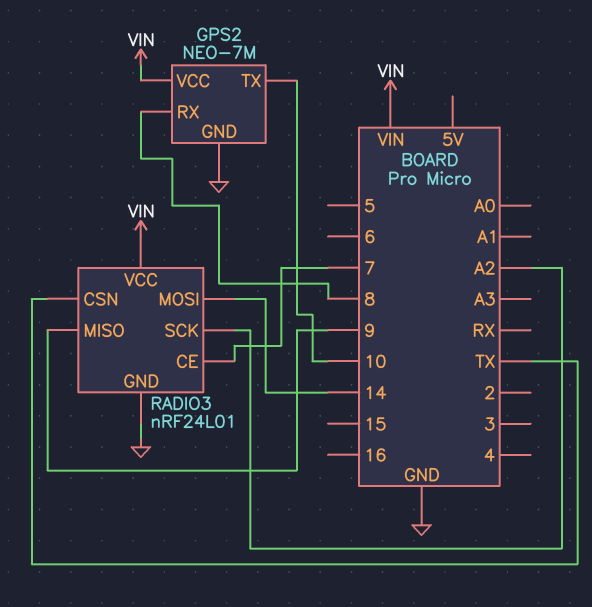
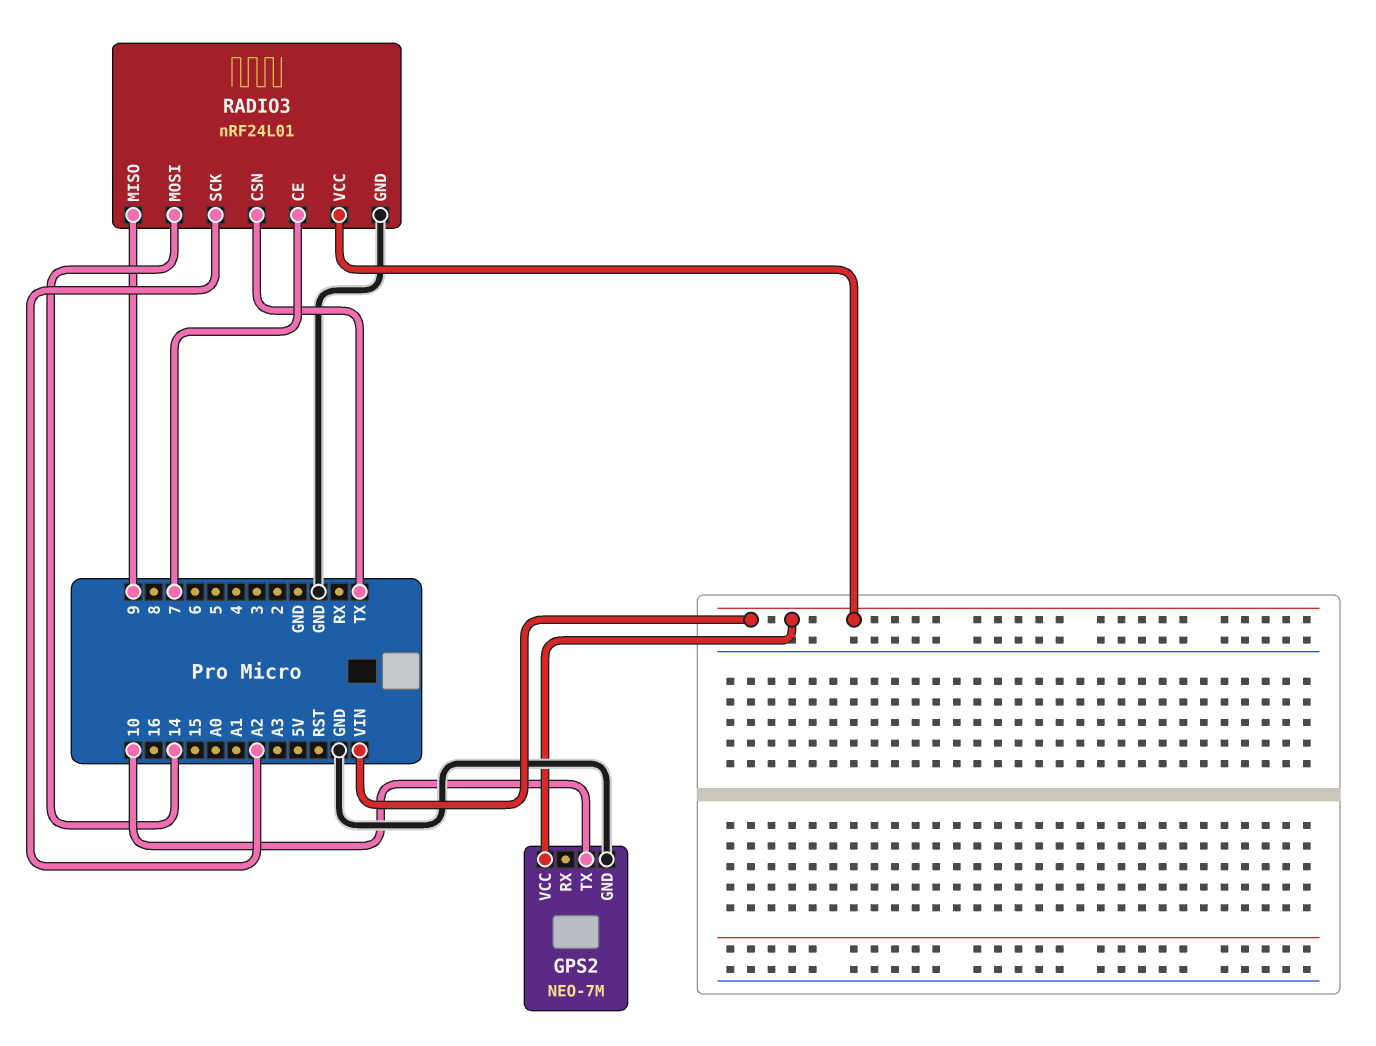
GPS2 pin RX: 8 -> none

